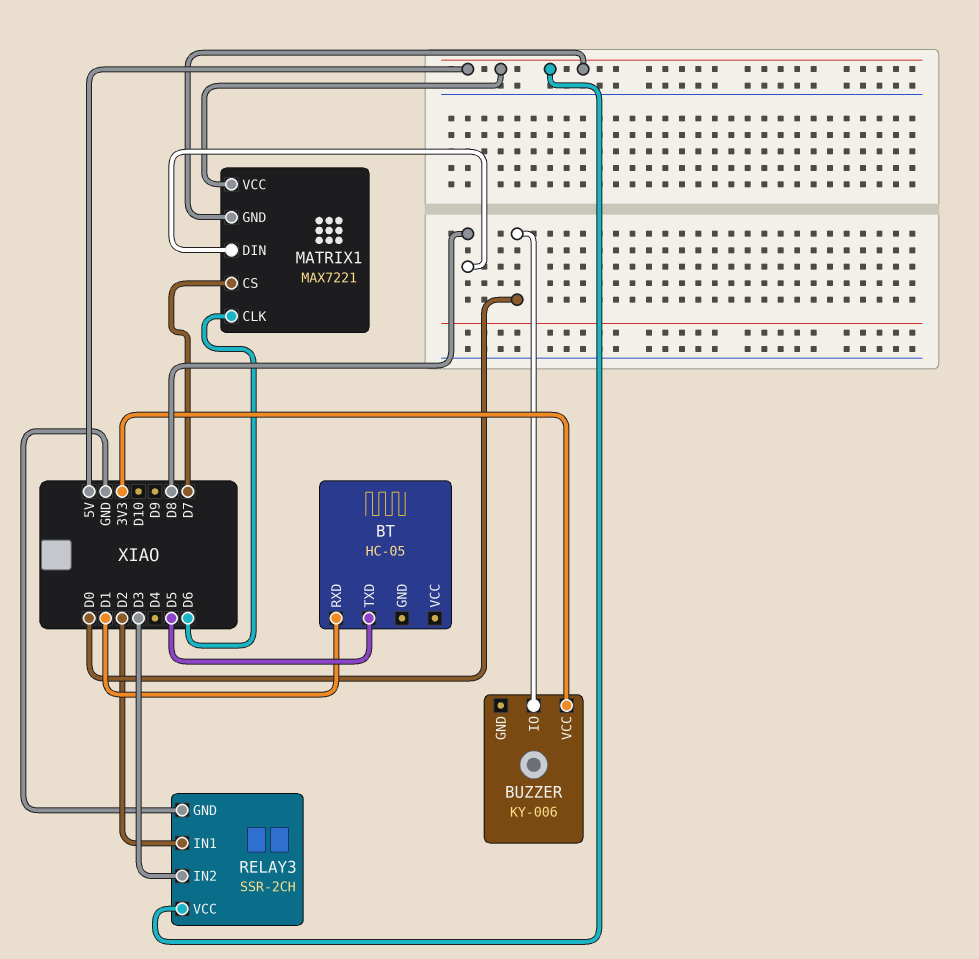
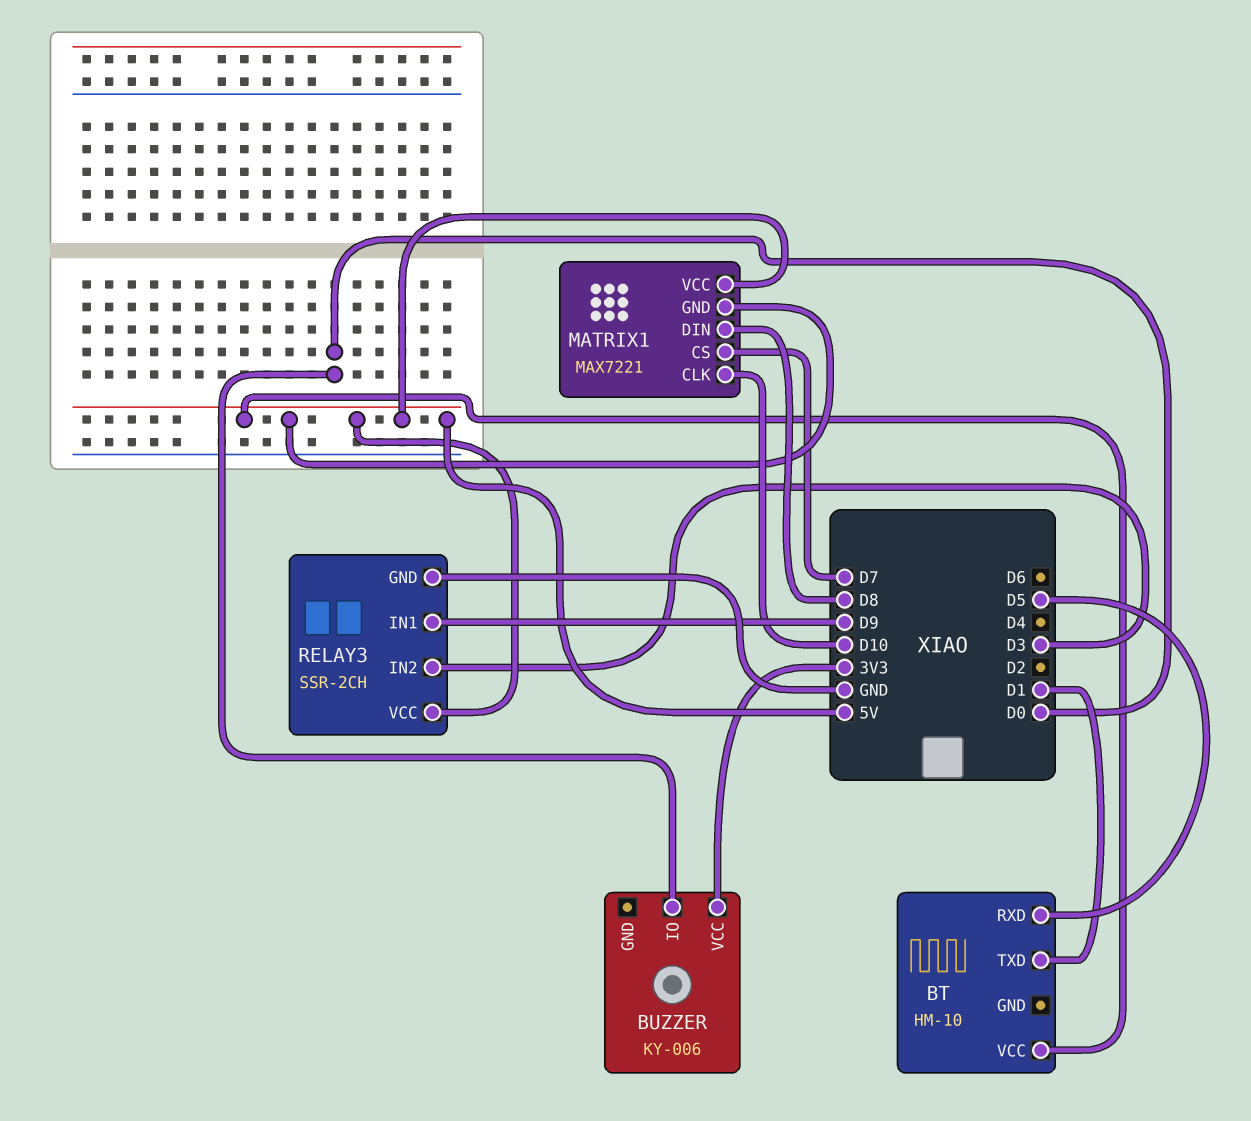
BT: HC-05 -> HM-10
BT pin RXD: D1 -> D5
BT pin TXD: D5 -> D1
BT pin VCC: none -> 5V
MATRIX1 pin CLK: D6 -> D10
RELAY3 pin IN1: D2 -> D9

